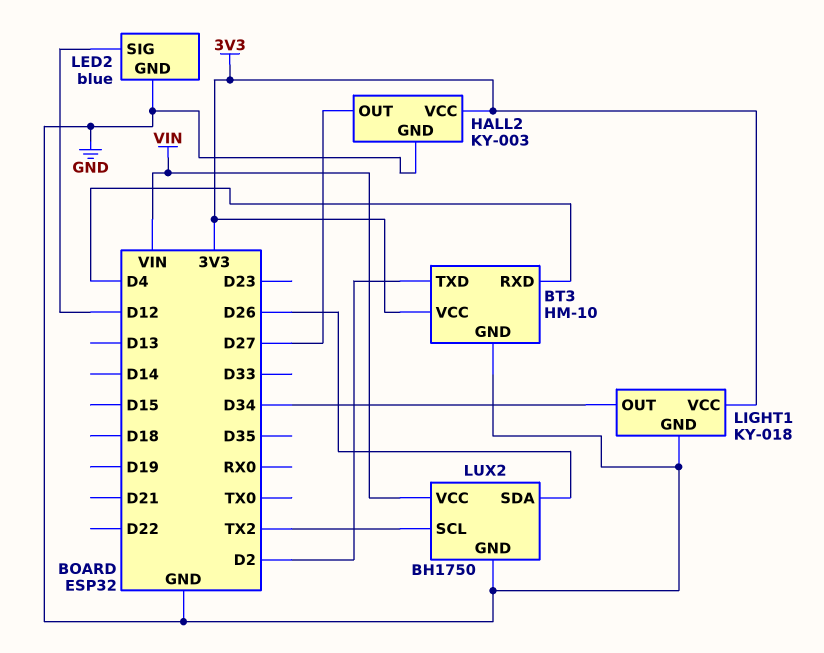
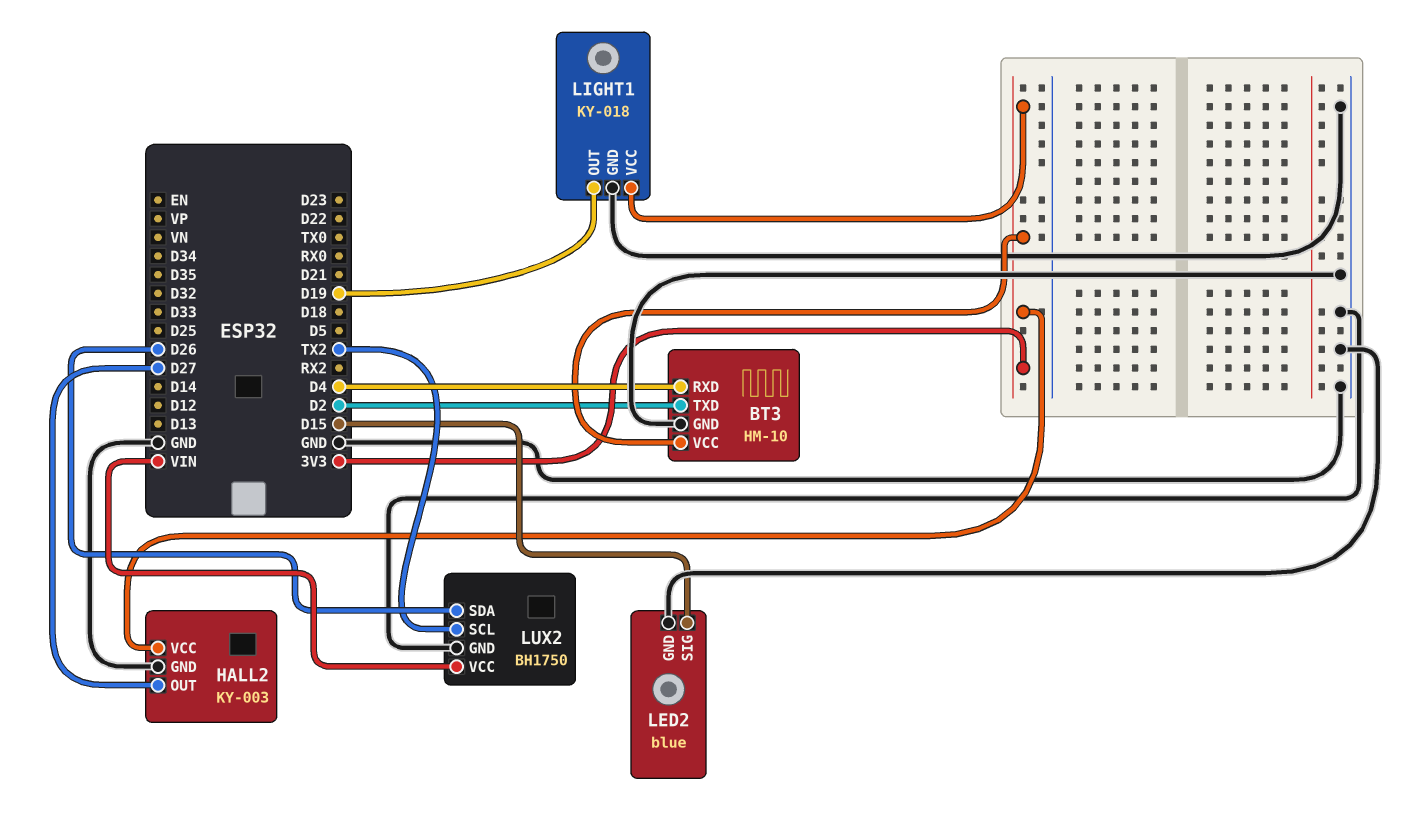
LED2 pin SIG: D12 -> D15
LIGHT1 pin OUT: D34 -> D19

